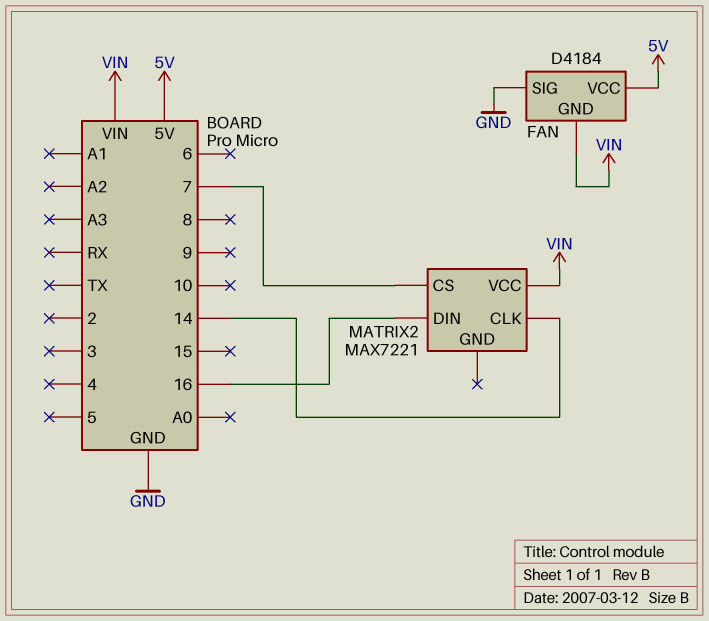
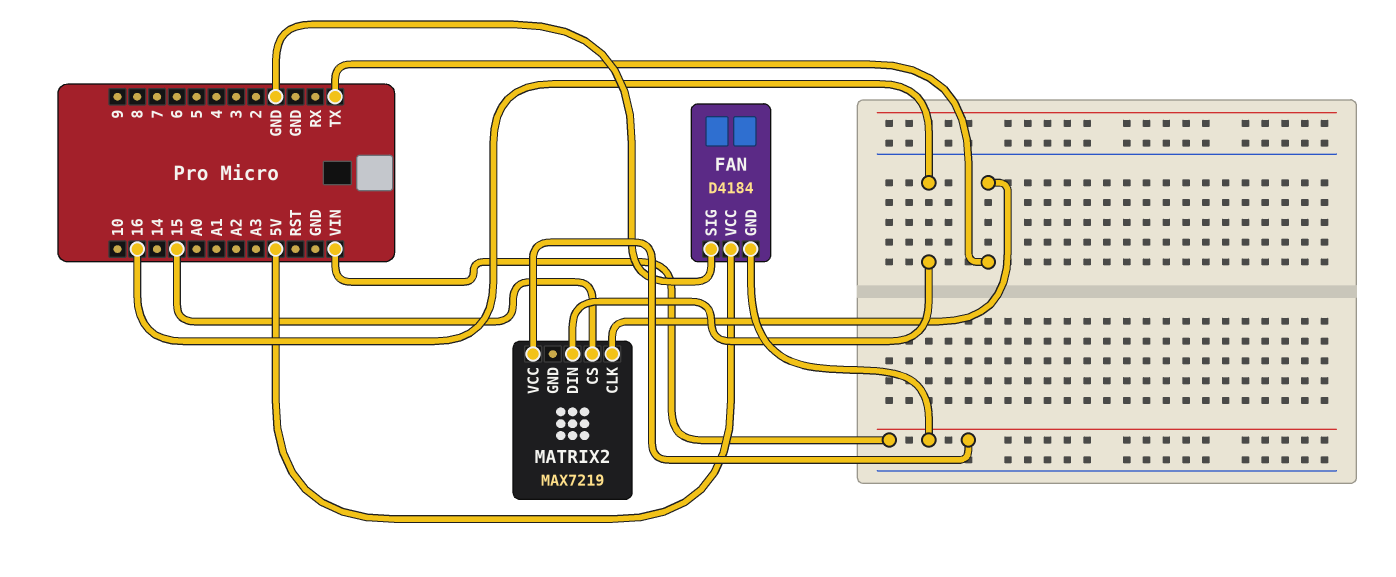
MATRIX2: MAX7221 -> MAX7219
MATRIX2 pin CLK: 14 -> TX
MATRIX2 pin CS: 7 -> 15

